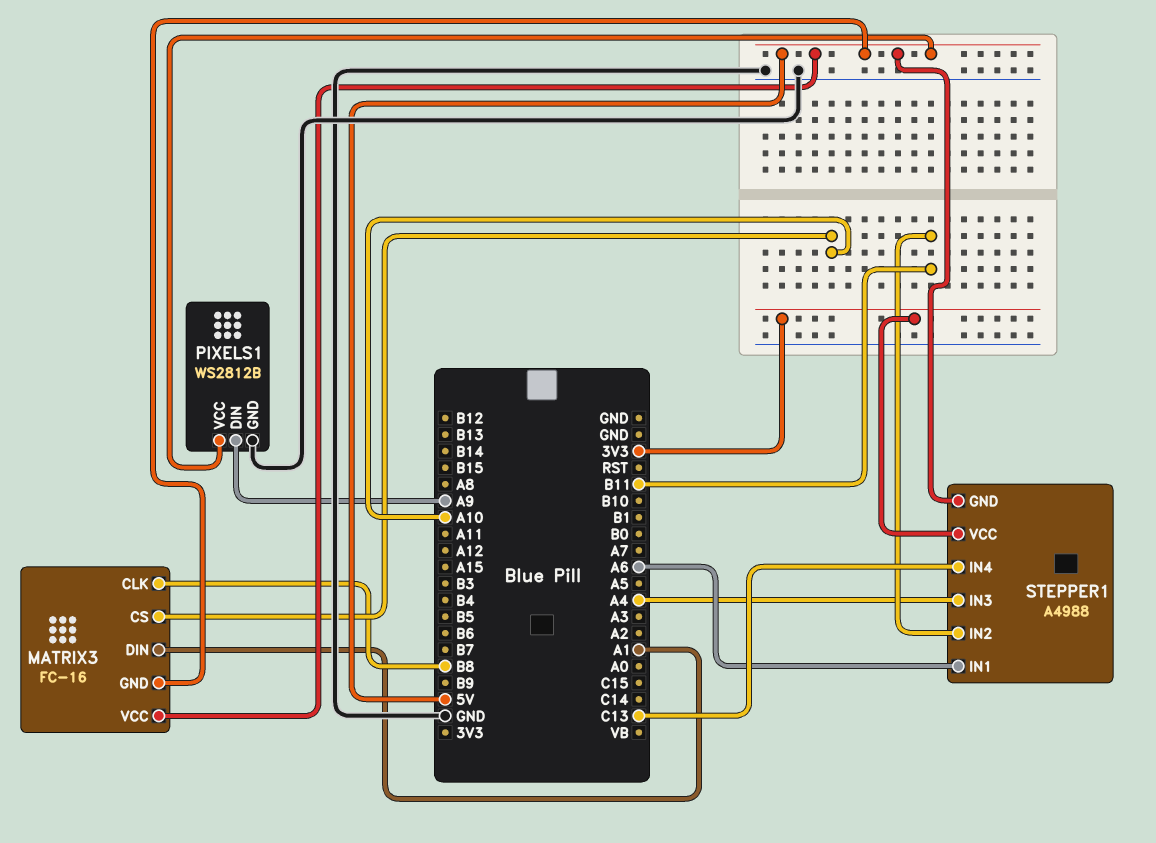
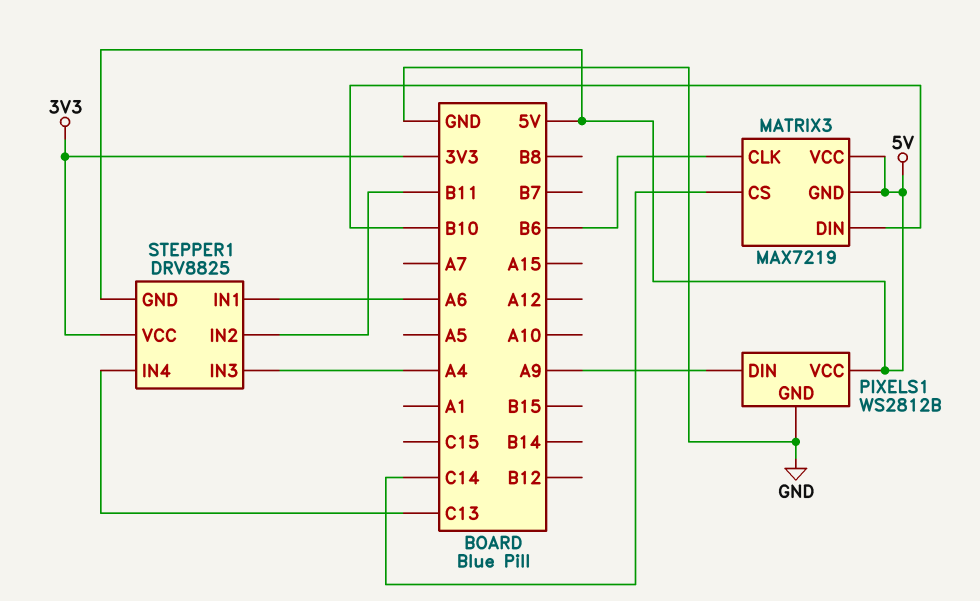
MATRIX3: FC-16 -> MAX7219
MATRIX3 pin CLK: B8 -> B6
MATRIX3 pin CS: A10 -> C14
MATRIX3 pin DIN: A1 -> B10
STEPPER1: A4988 -> DRV8825

